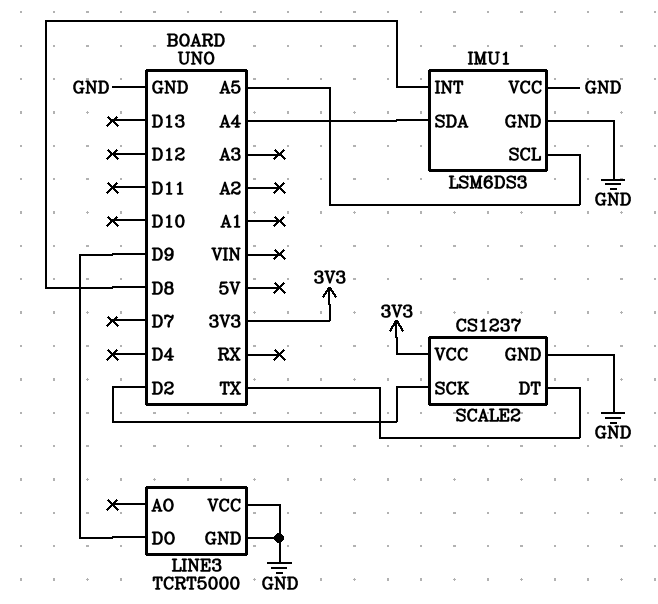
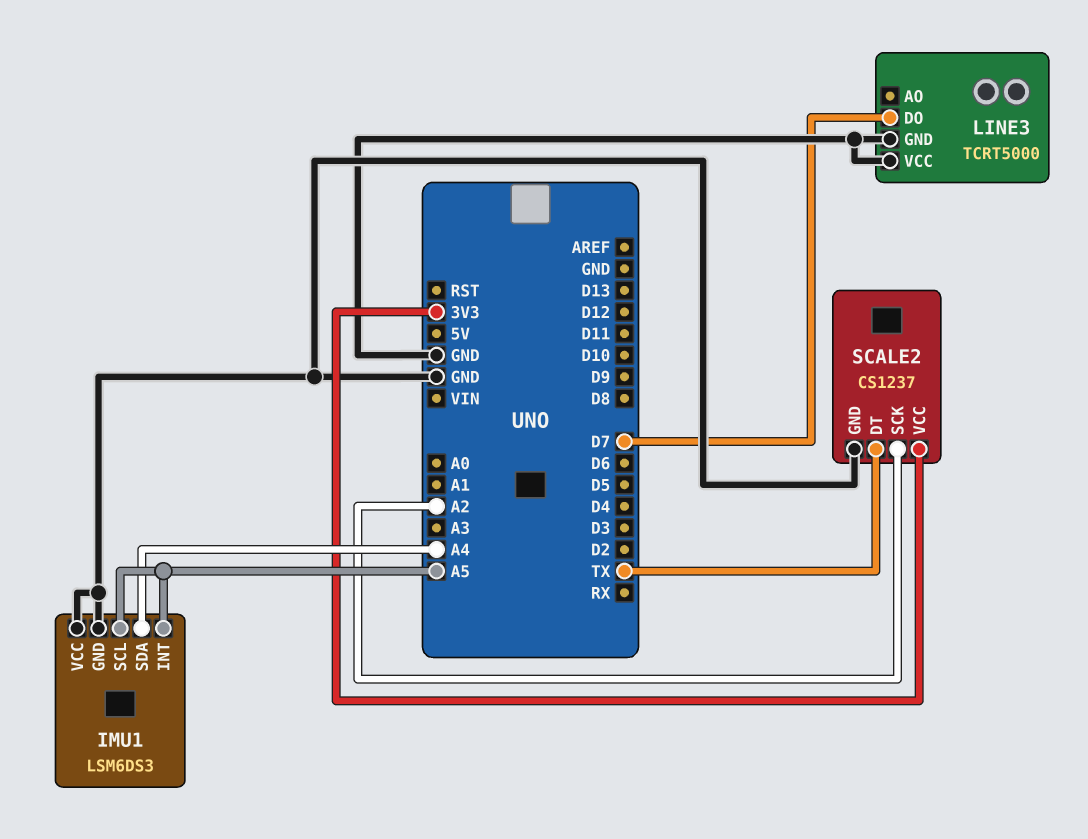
IMU1 pin INT: D8 -> A5
LINE3 pin DO: D9 -> D7
SCALE2 pin SCK: D2 -> A2

